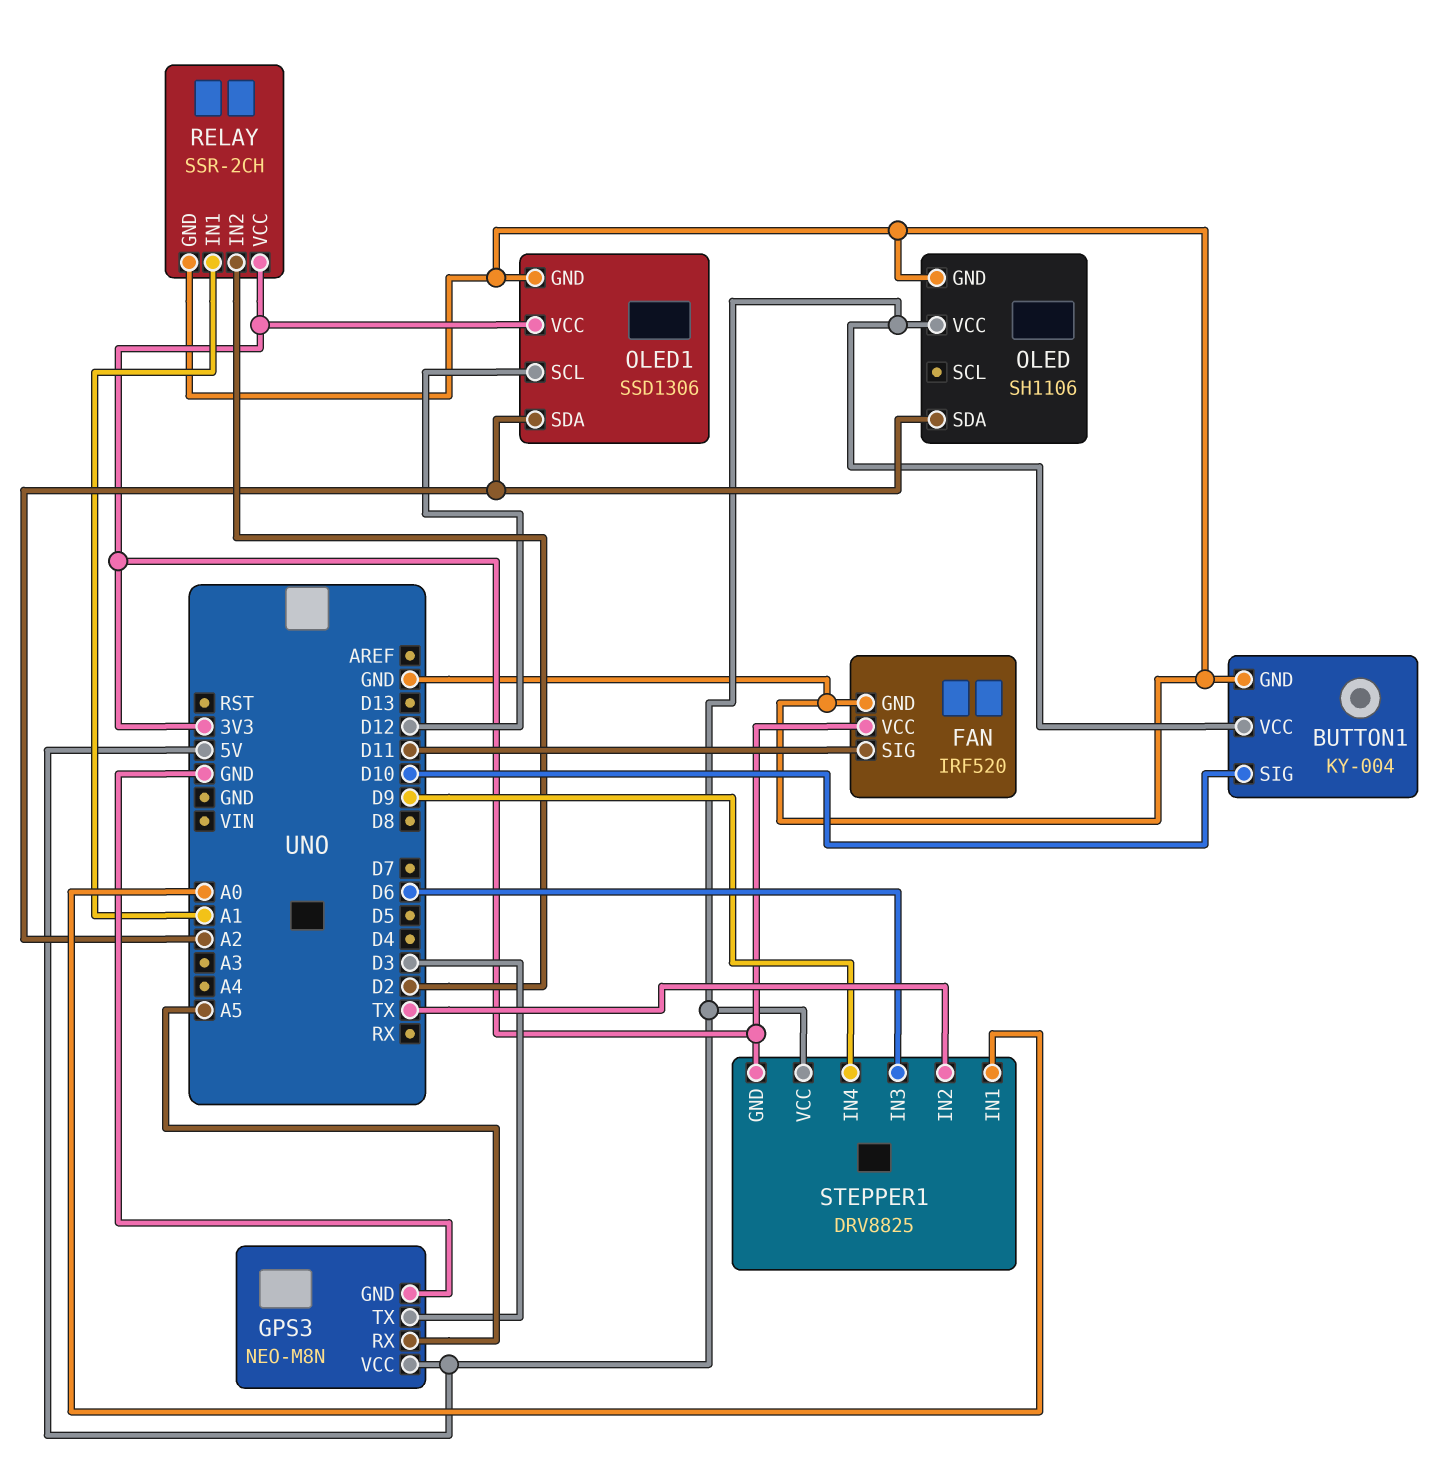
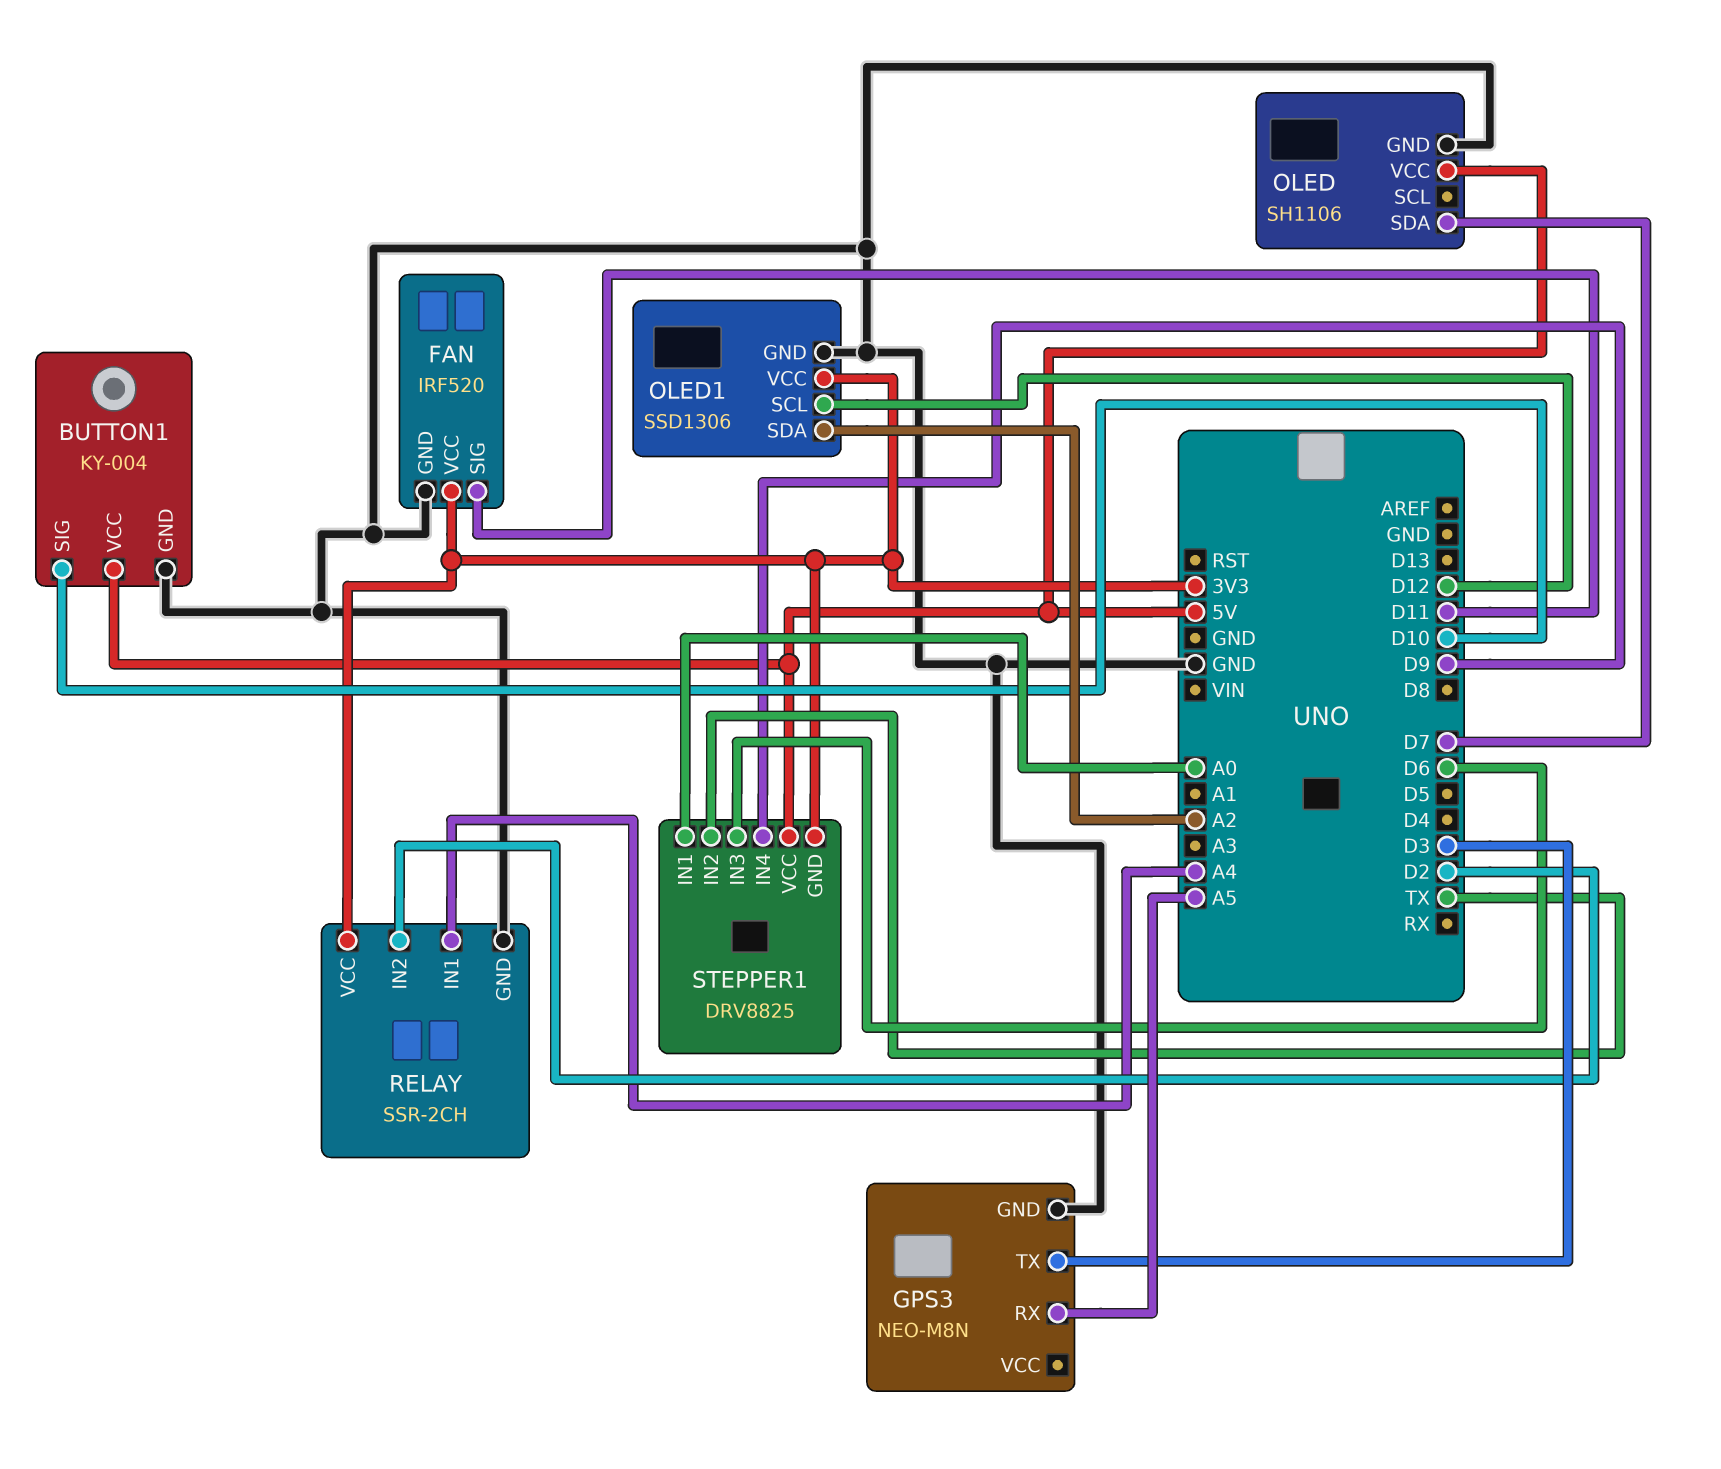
GPS3 pin VCC: 5V -> none
OLED pin SDA: A2 -> D7
RELAY pin IN1: A1 -> A4

